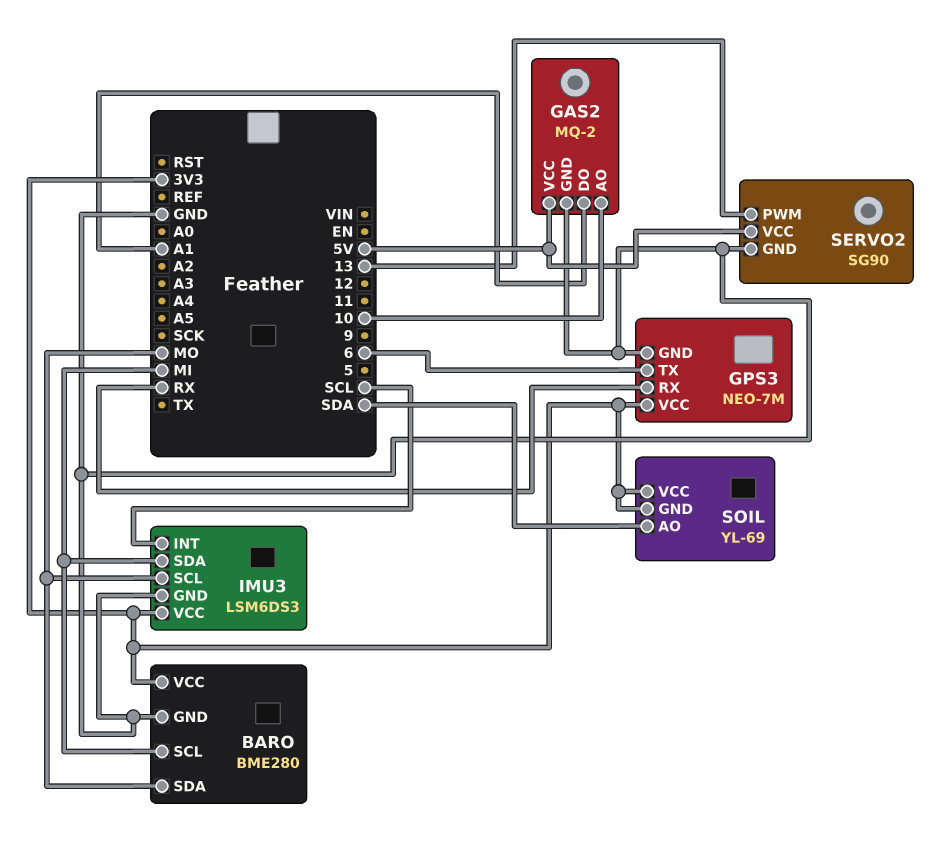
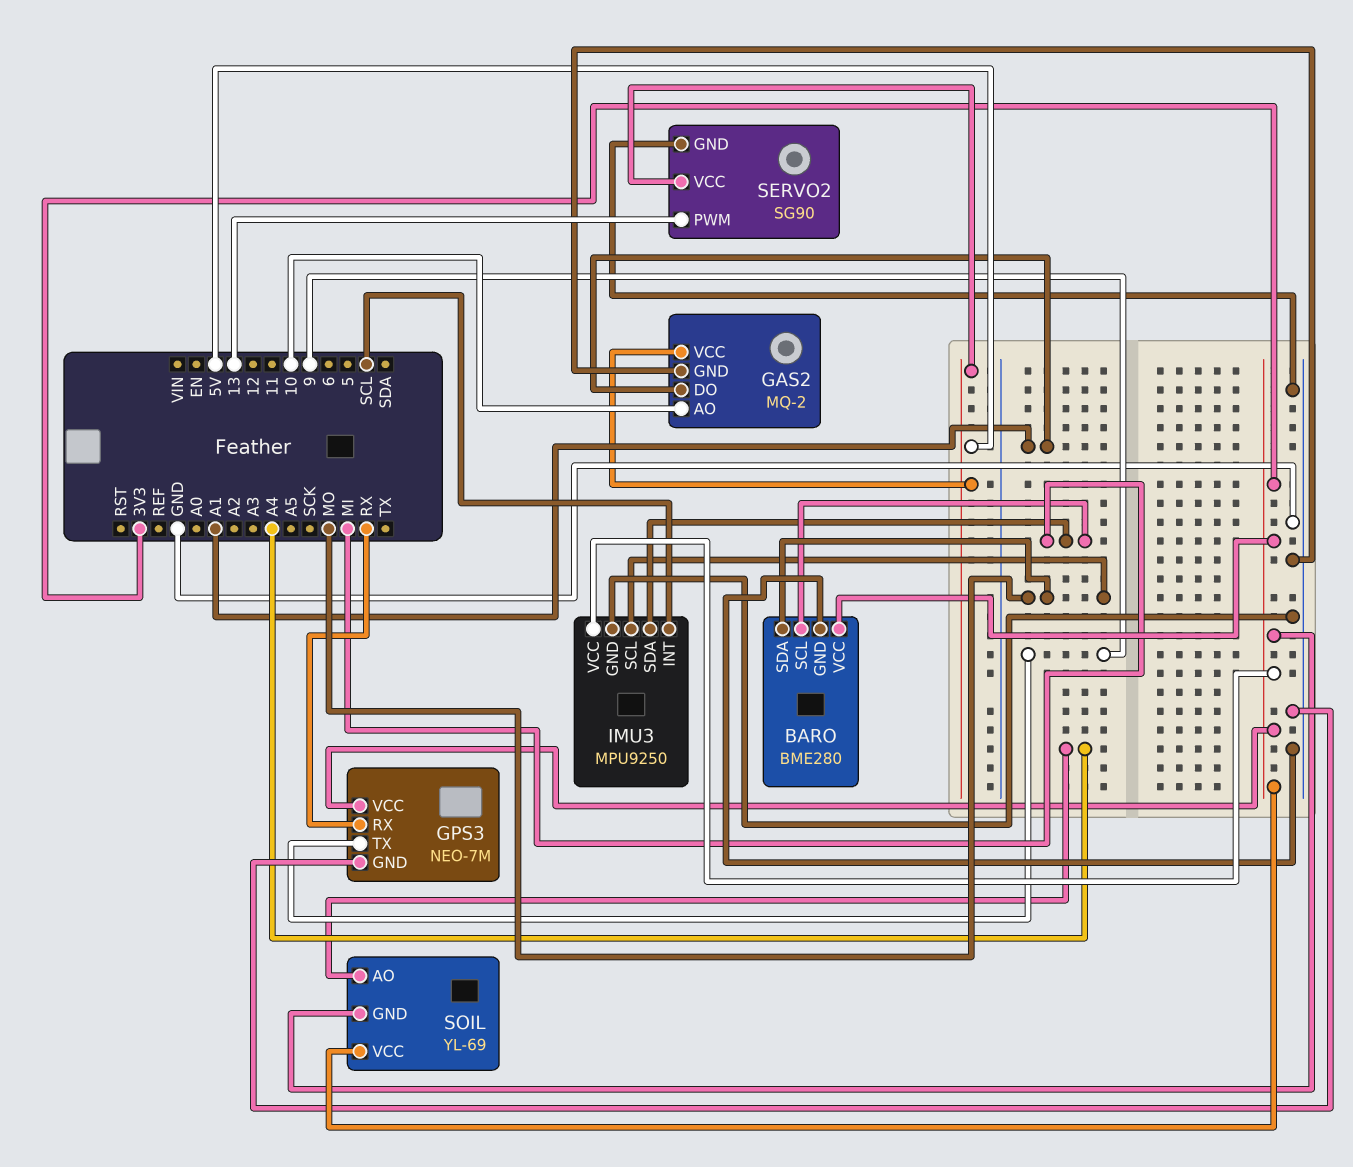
GPS3 pin TX: 6 -> 9
IMU3: LSM6DS3 -> MPU9250
SOIL pin AO: SDA -> A4

